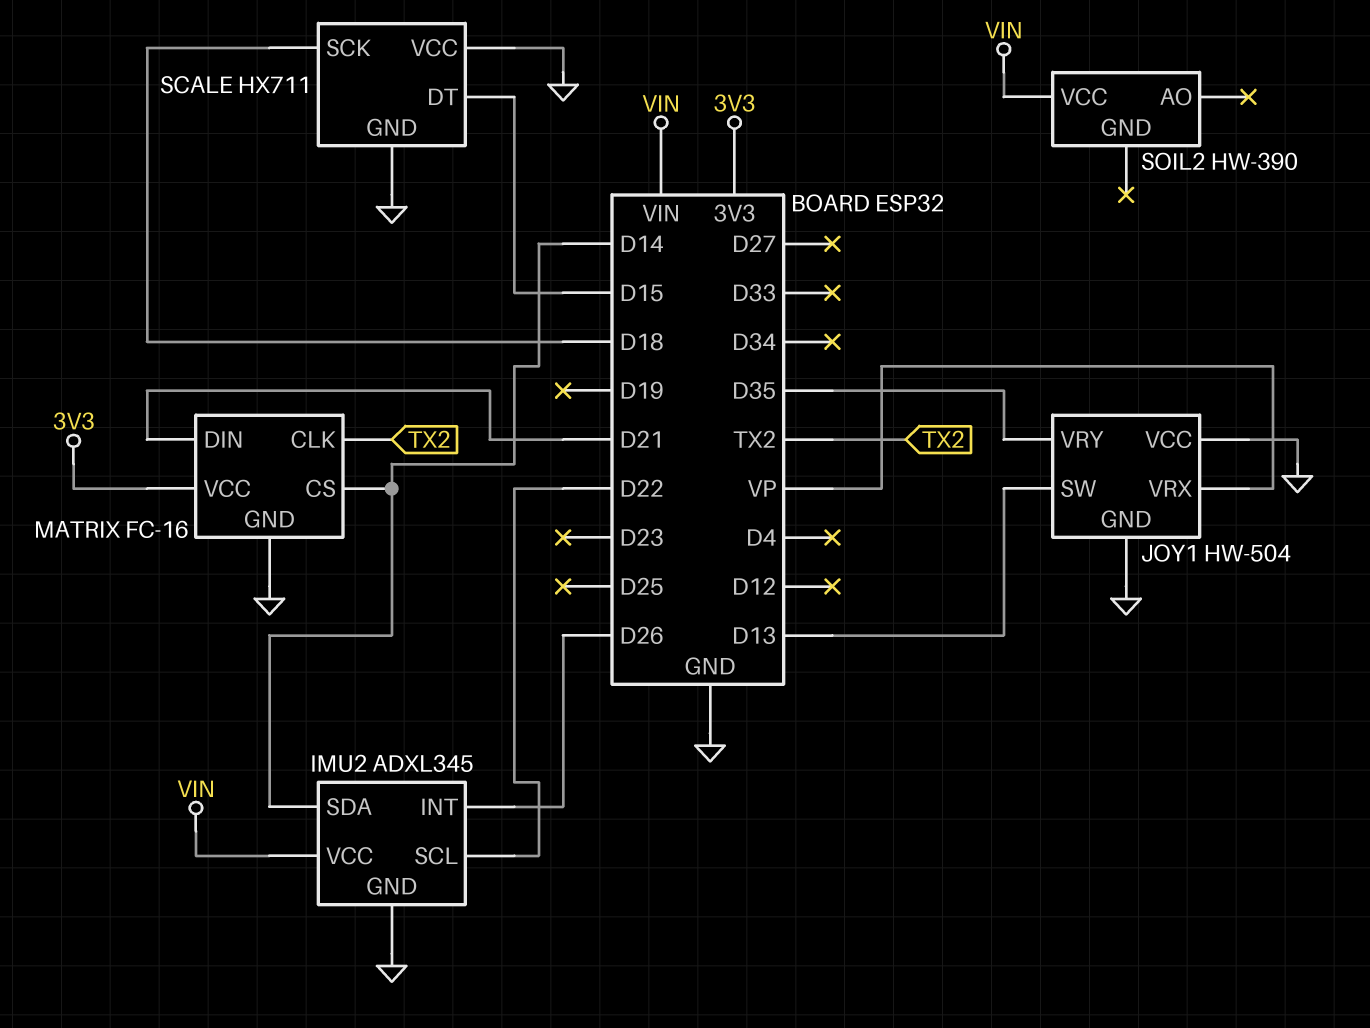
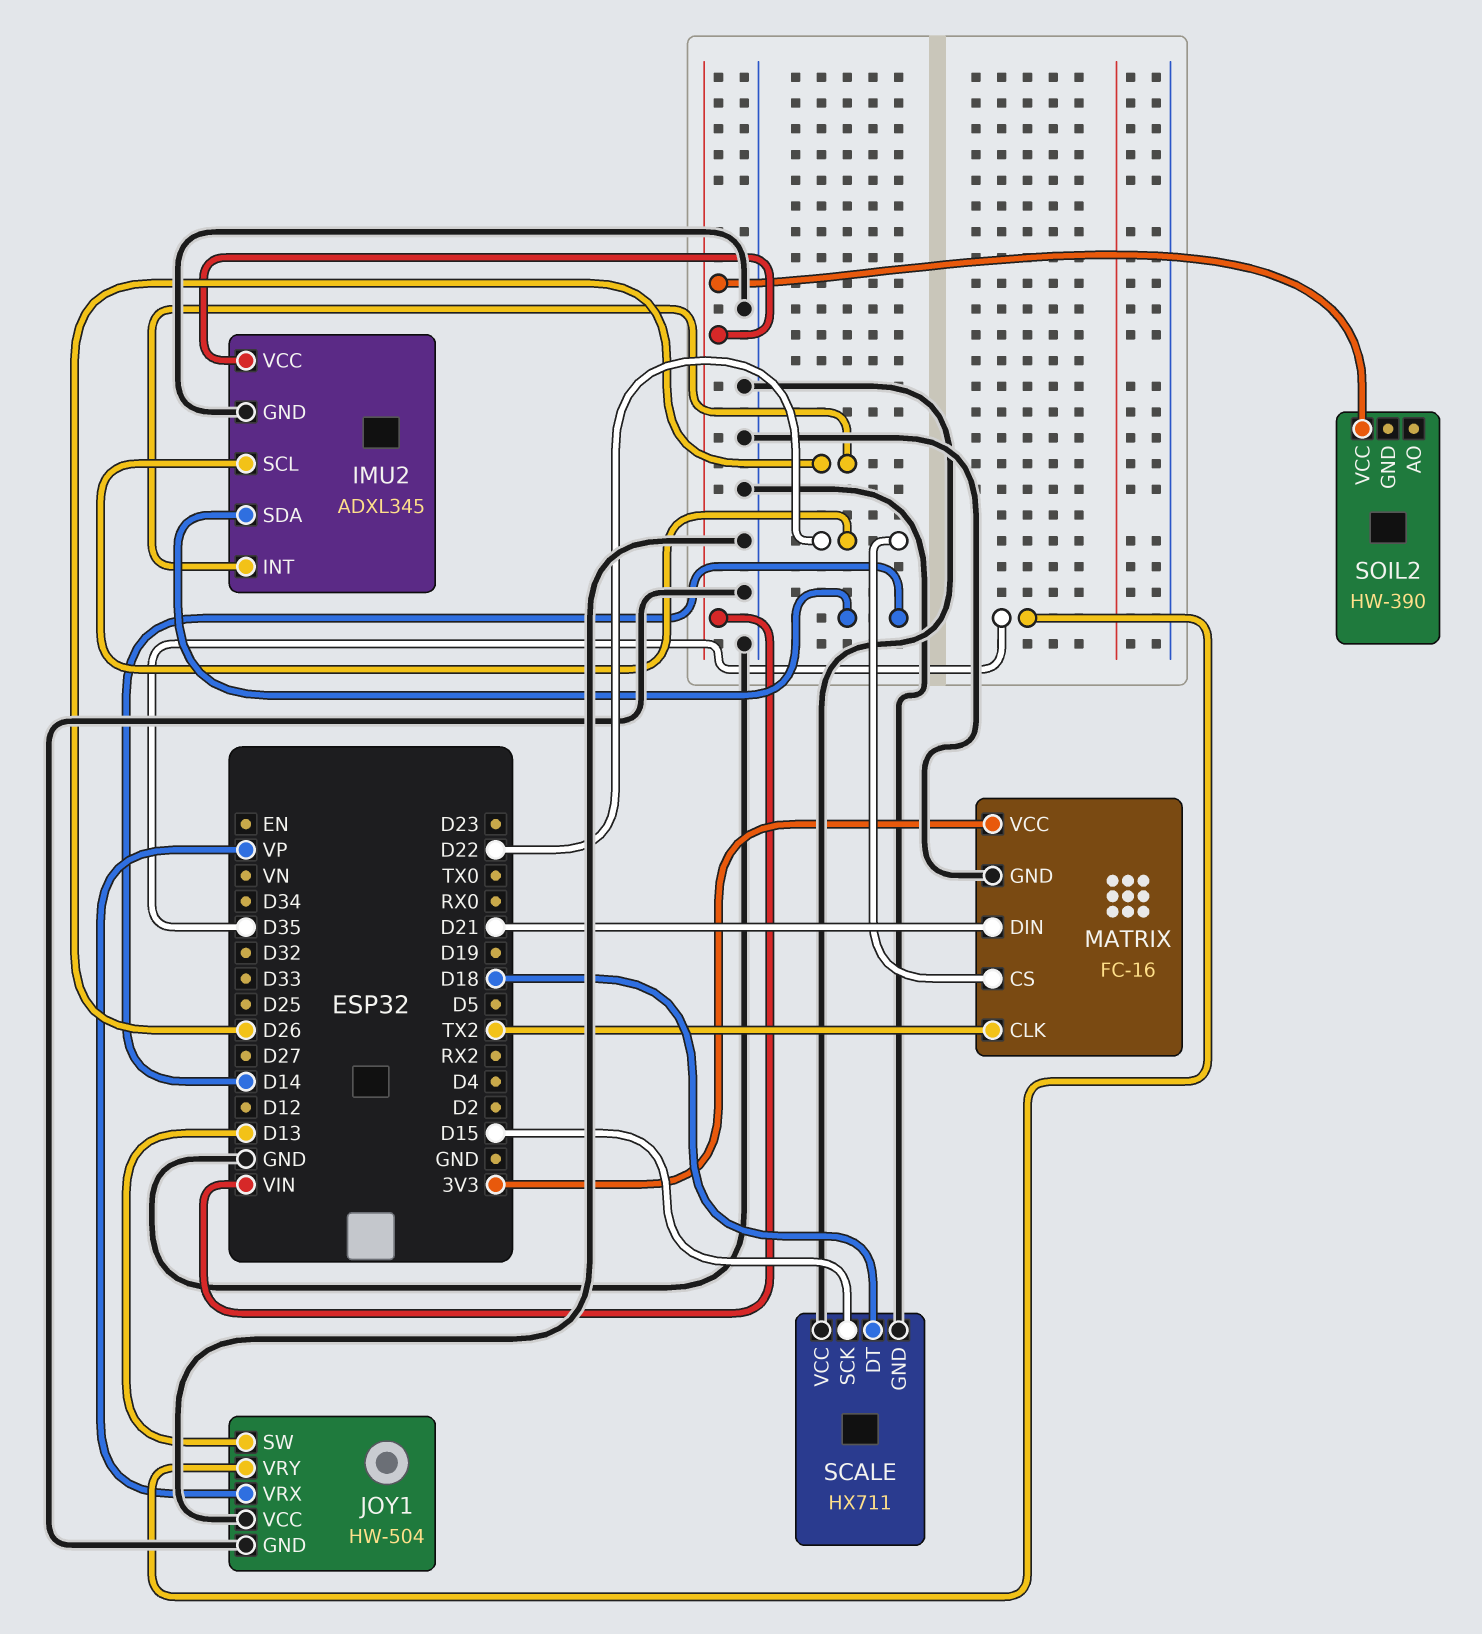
MATRIX pin CS: D14 -> D22
SCALE pin DT: D15 -> D18
SCALE pin SCK: D18 -> D15

